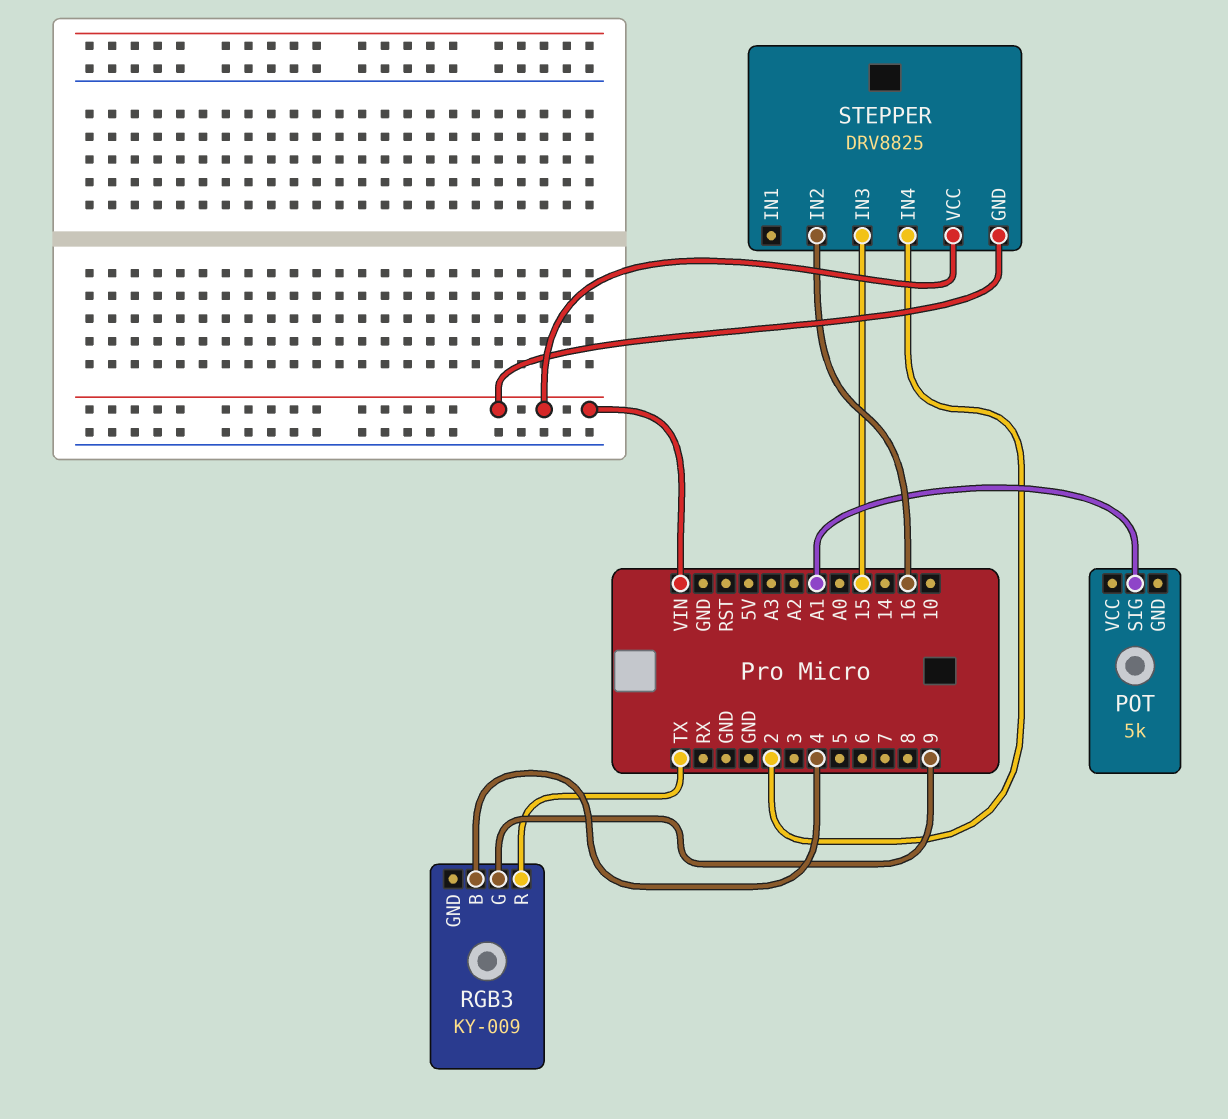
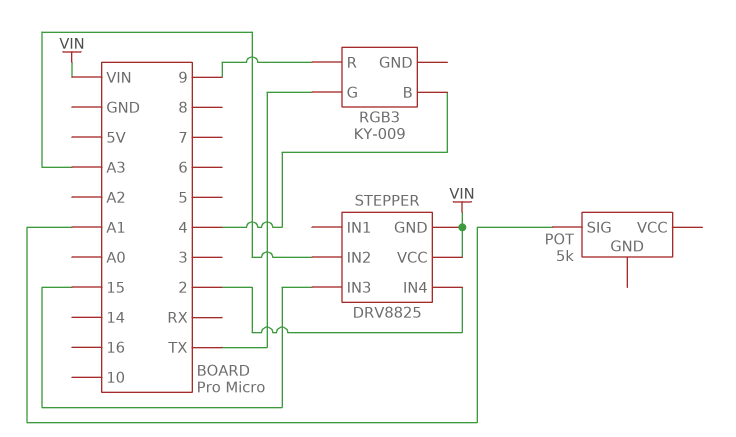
RGB3 pin G: 9 -> TX
RGB3 pin R: TX -> 9
STEPPER pin IN2: 16 -> A3

